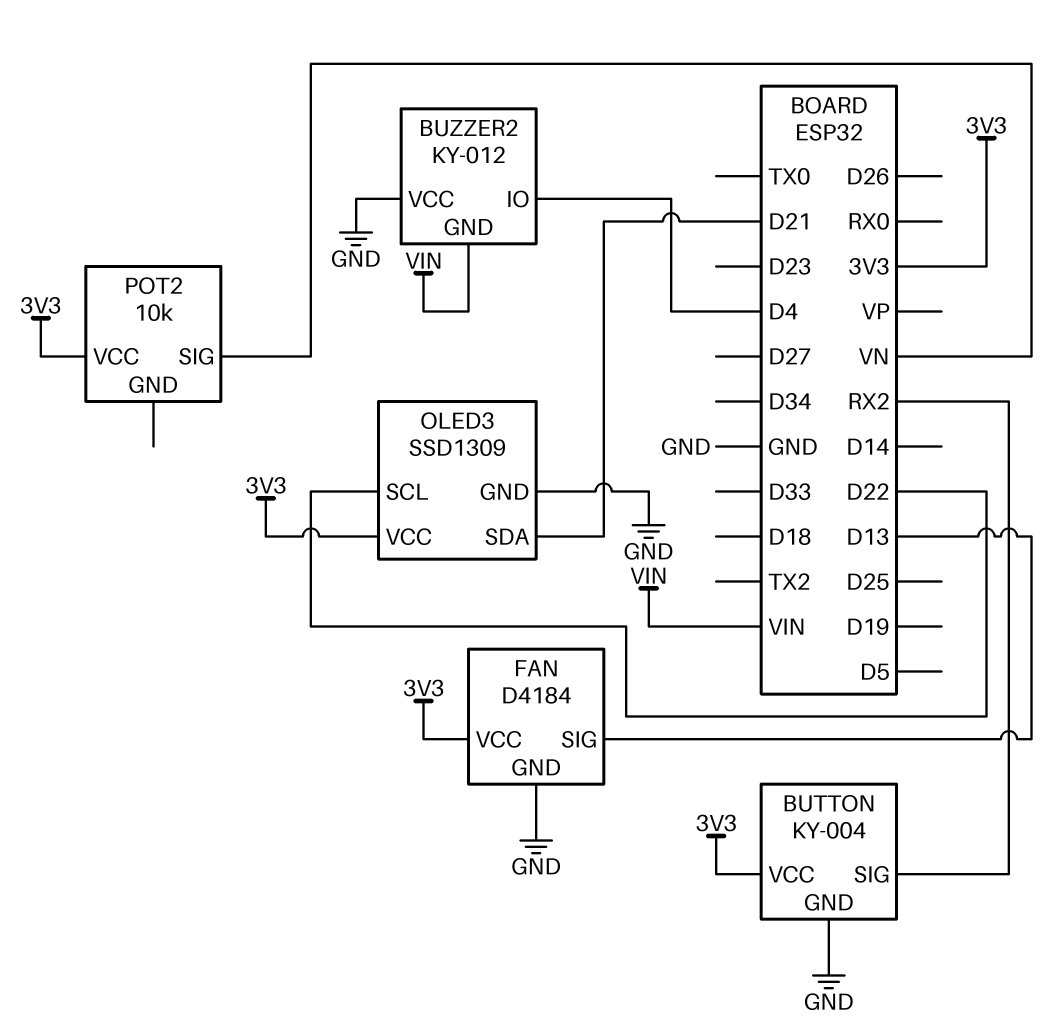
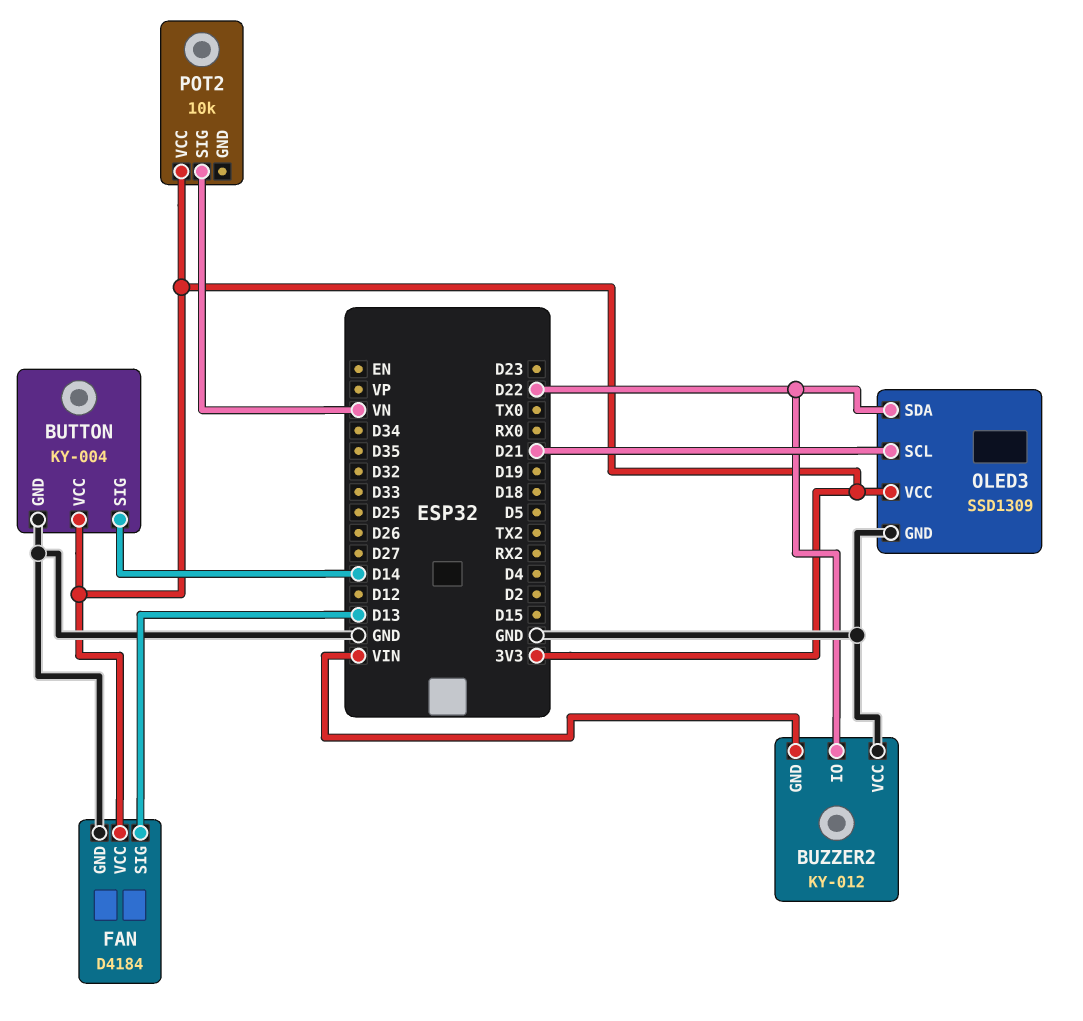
BUTTON pin SIG: RX2 -> D14
BUZZER2 pin IO: D4 -> D22
OLED3 pin SCL: D22 -> D21
OLED3 pin SDA: D21 -> D22

